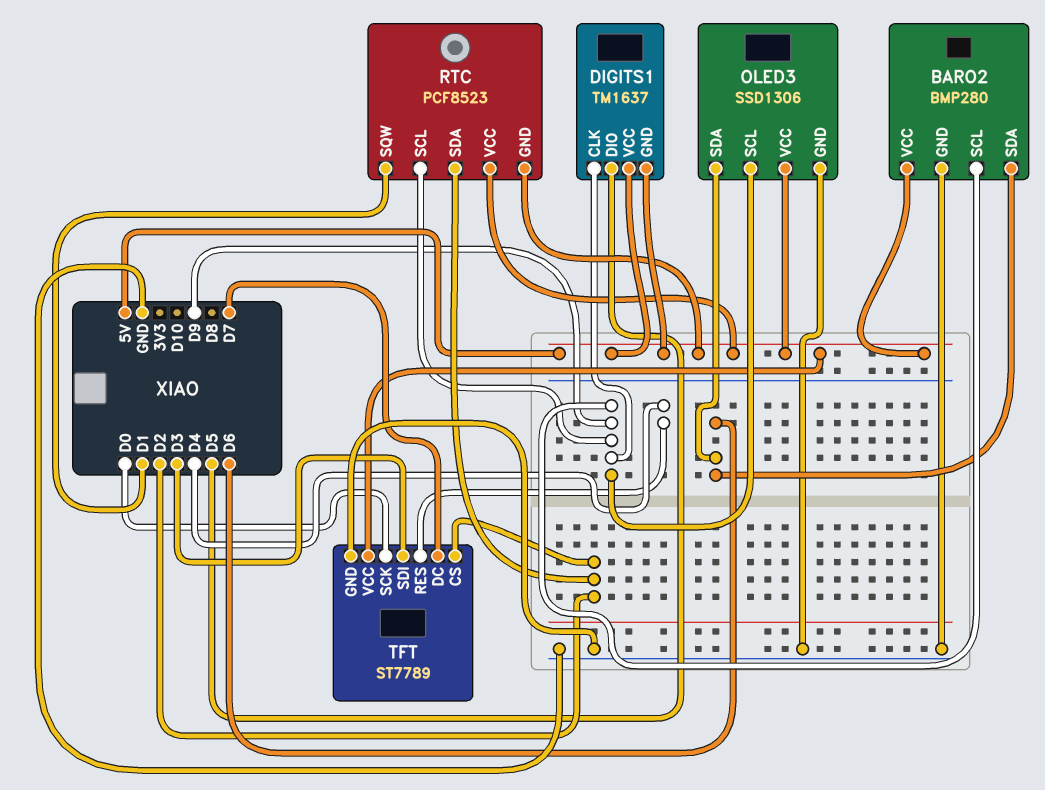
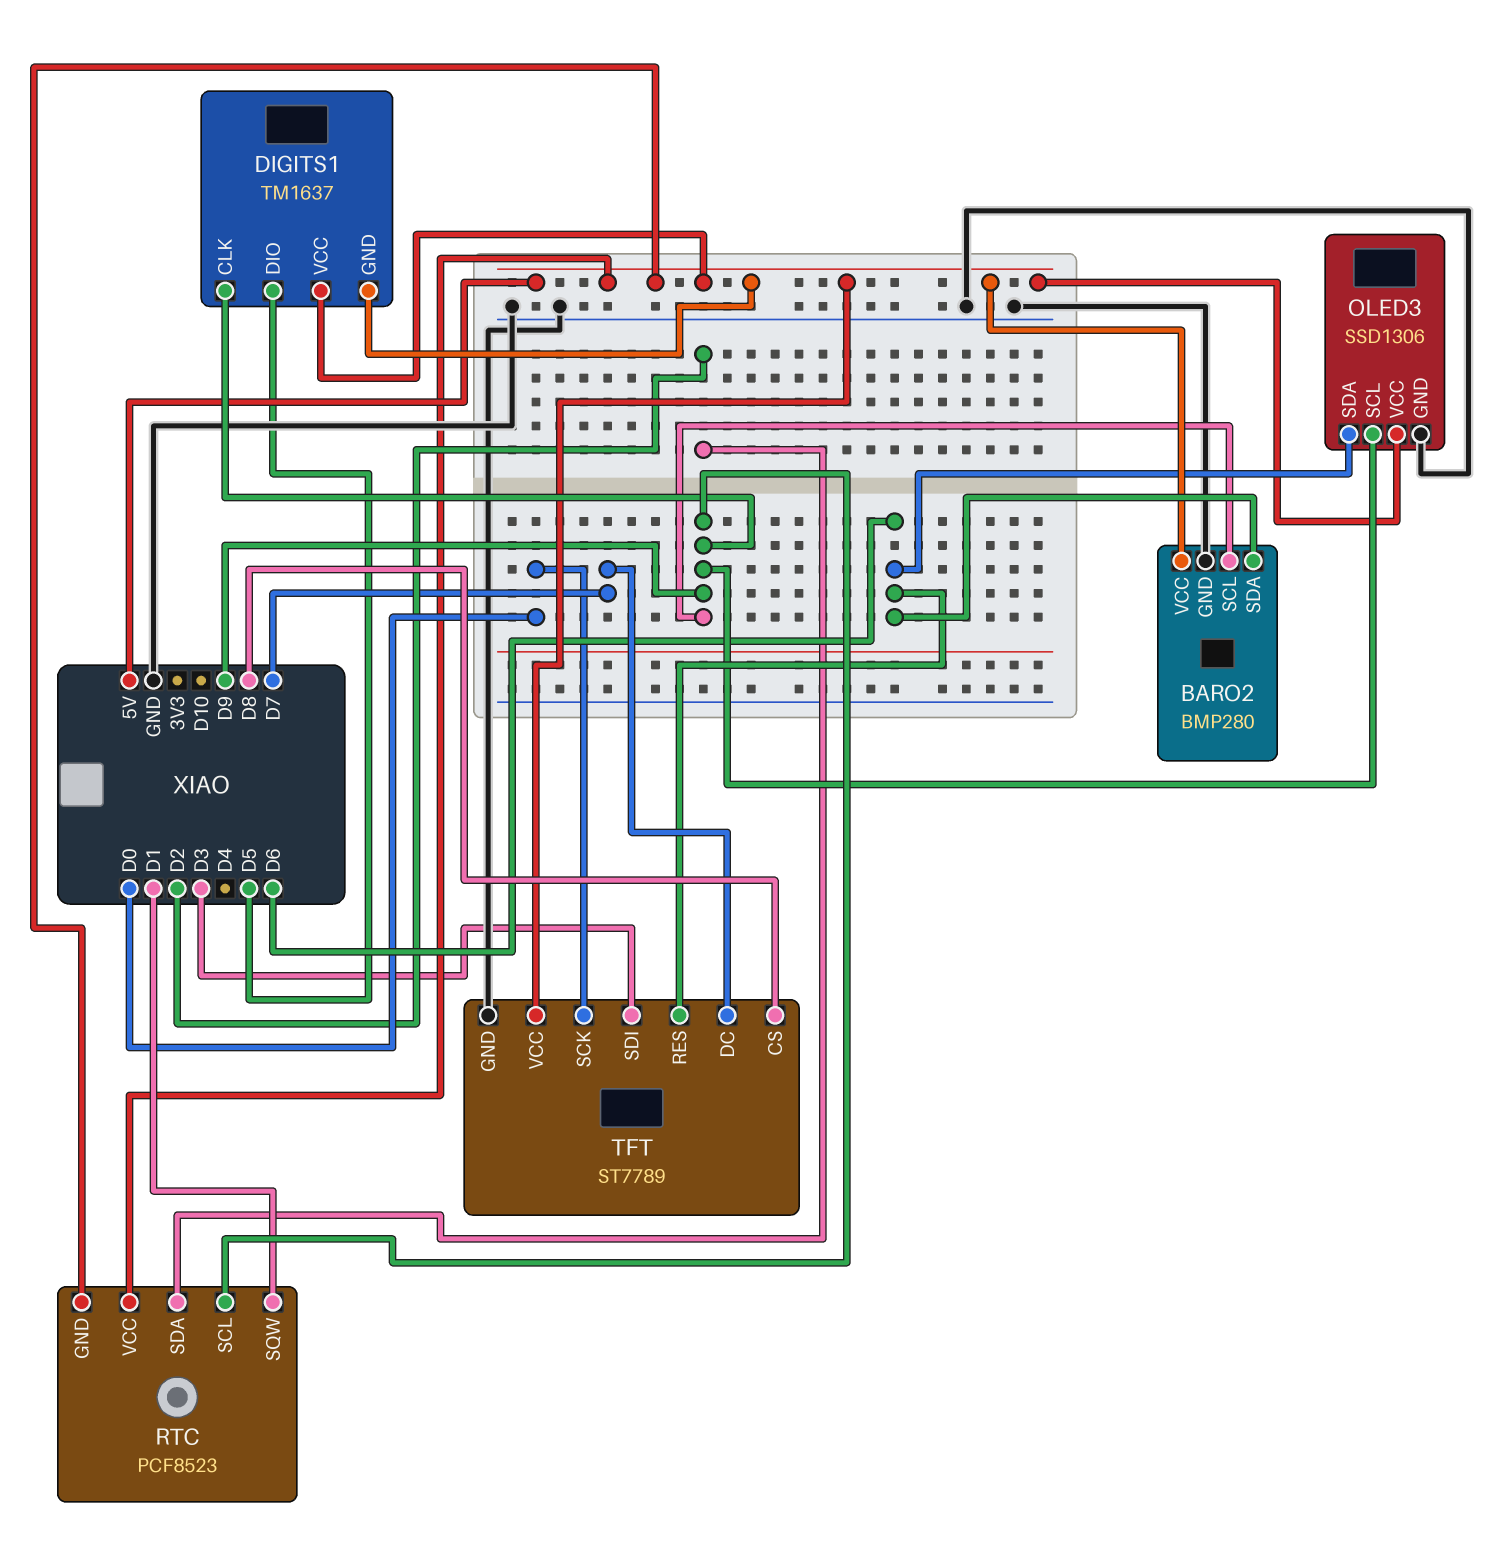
TFT pin CS: D2 -> D8
TFT pin RES: D4 -> D6

